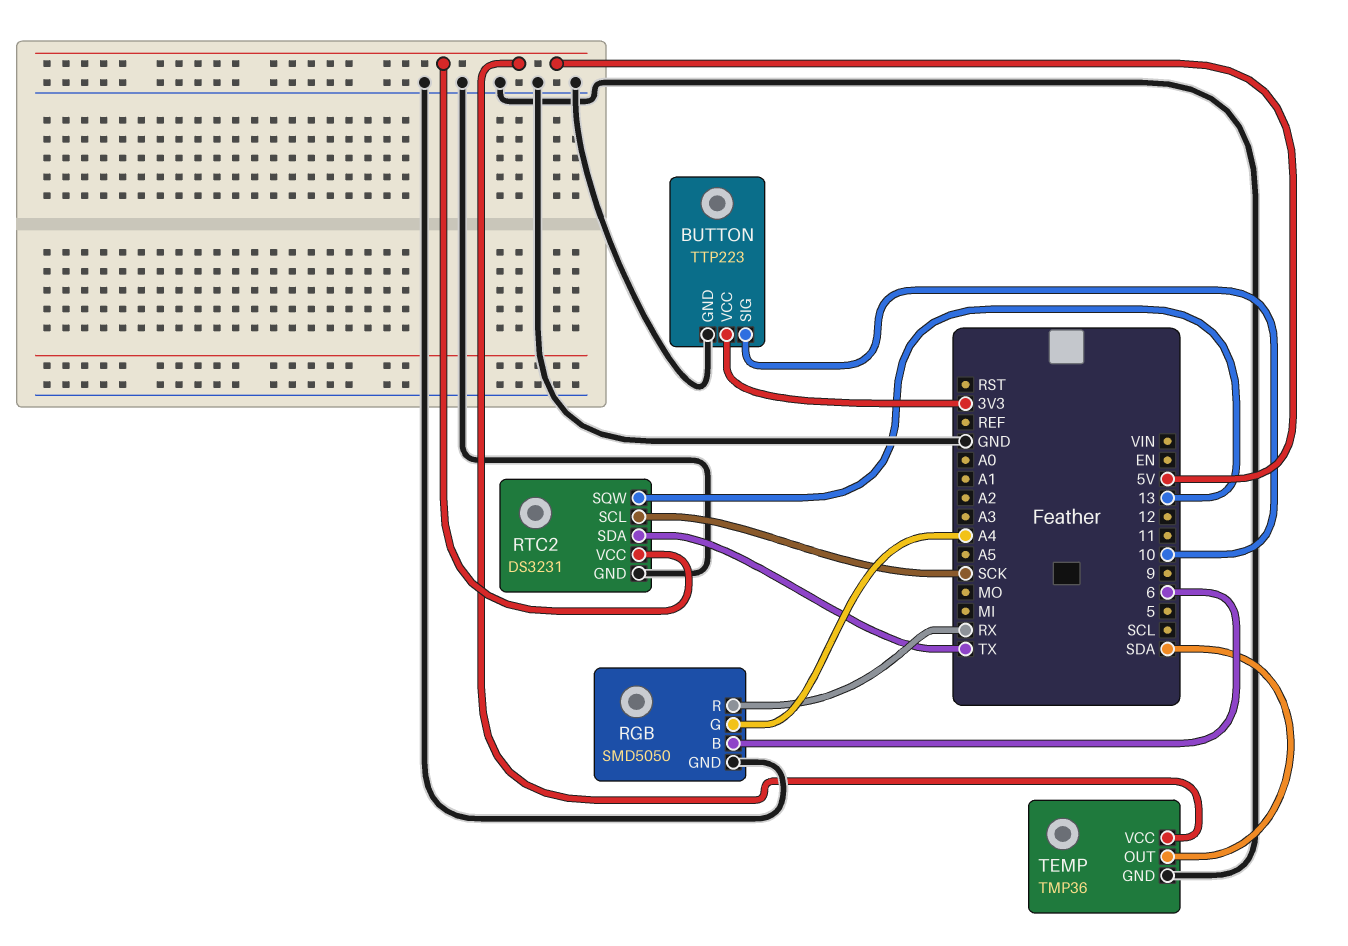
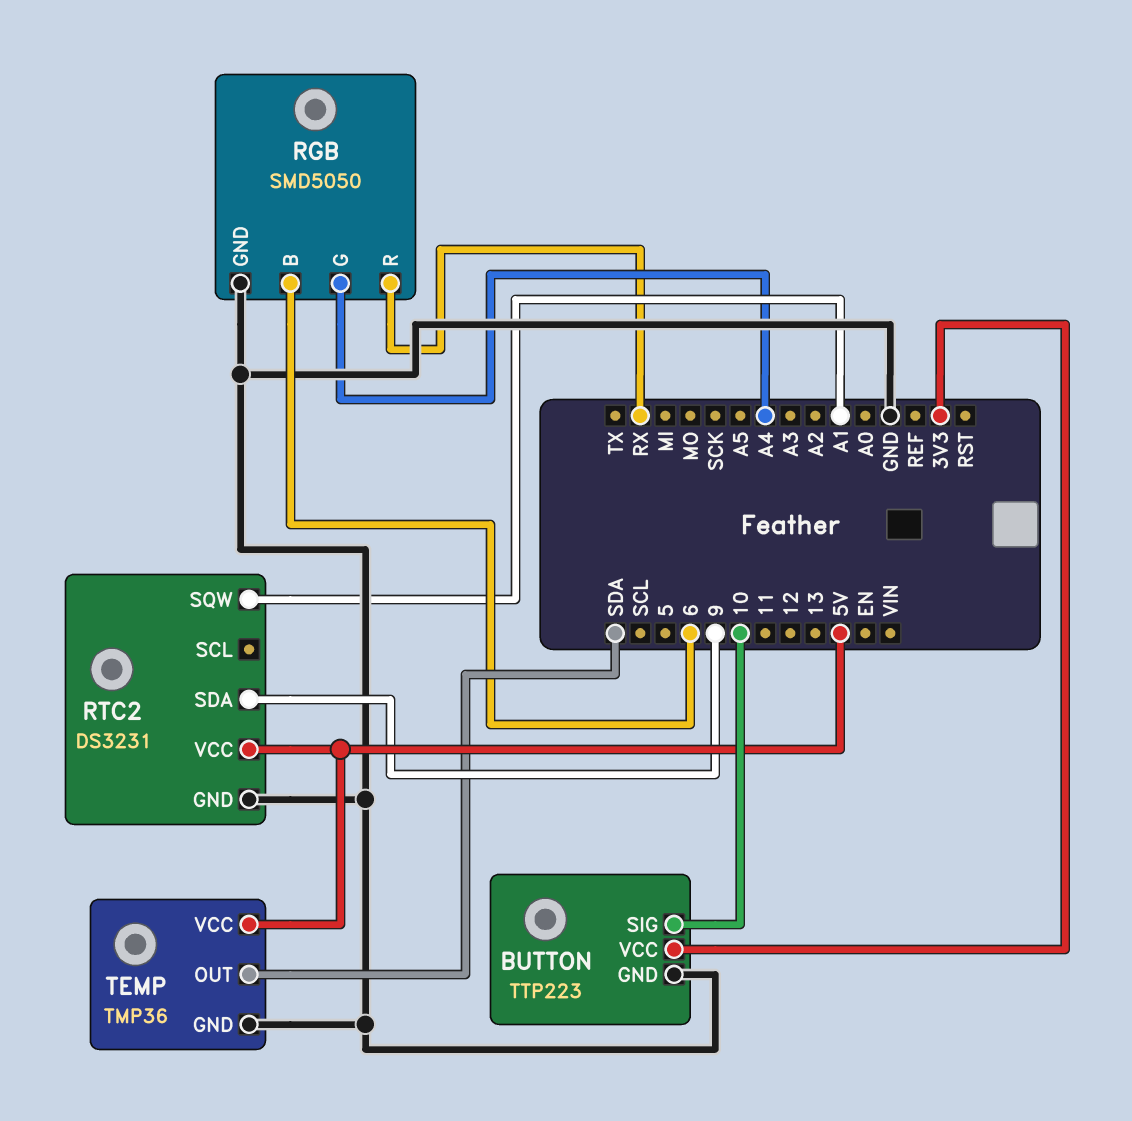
RTC2 pin SCL: SCK -> none
RTC2 pin SDA: TX -> 9
RTC2 pin SQW: 13 -> A1

